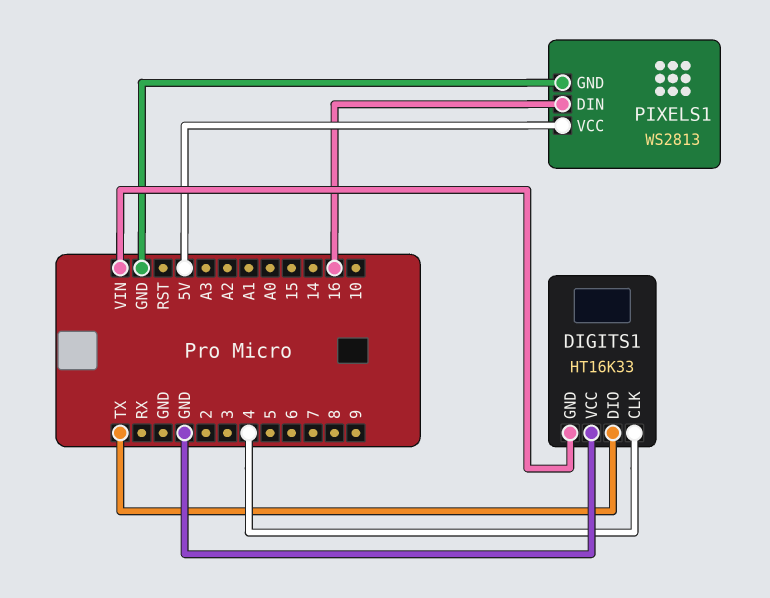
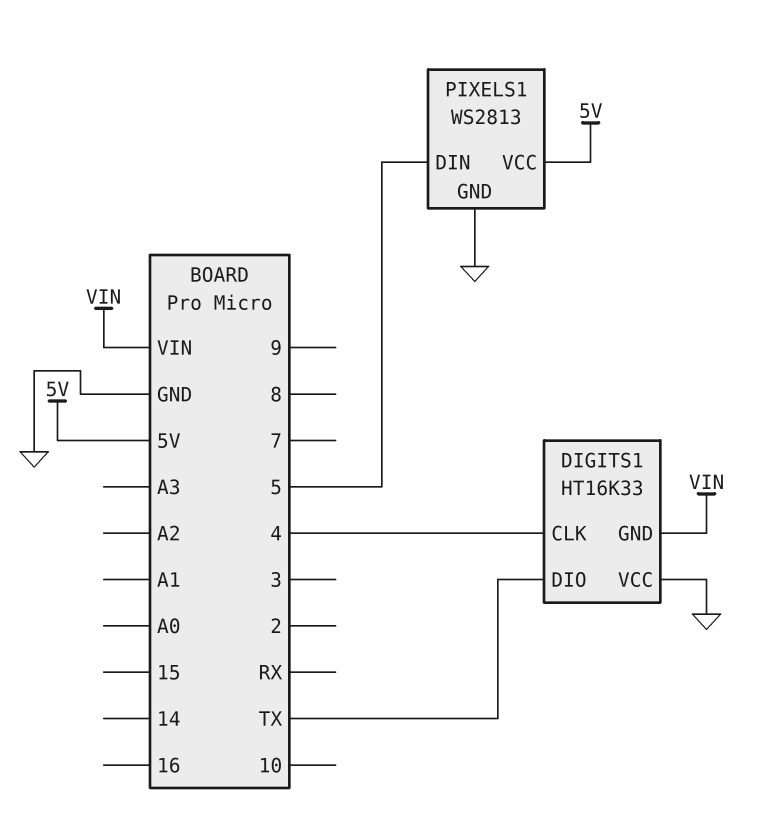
PIXELS1 pin DIN: 16 -> 5

